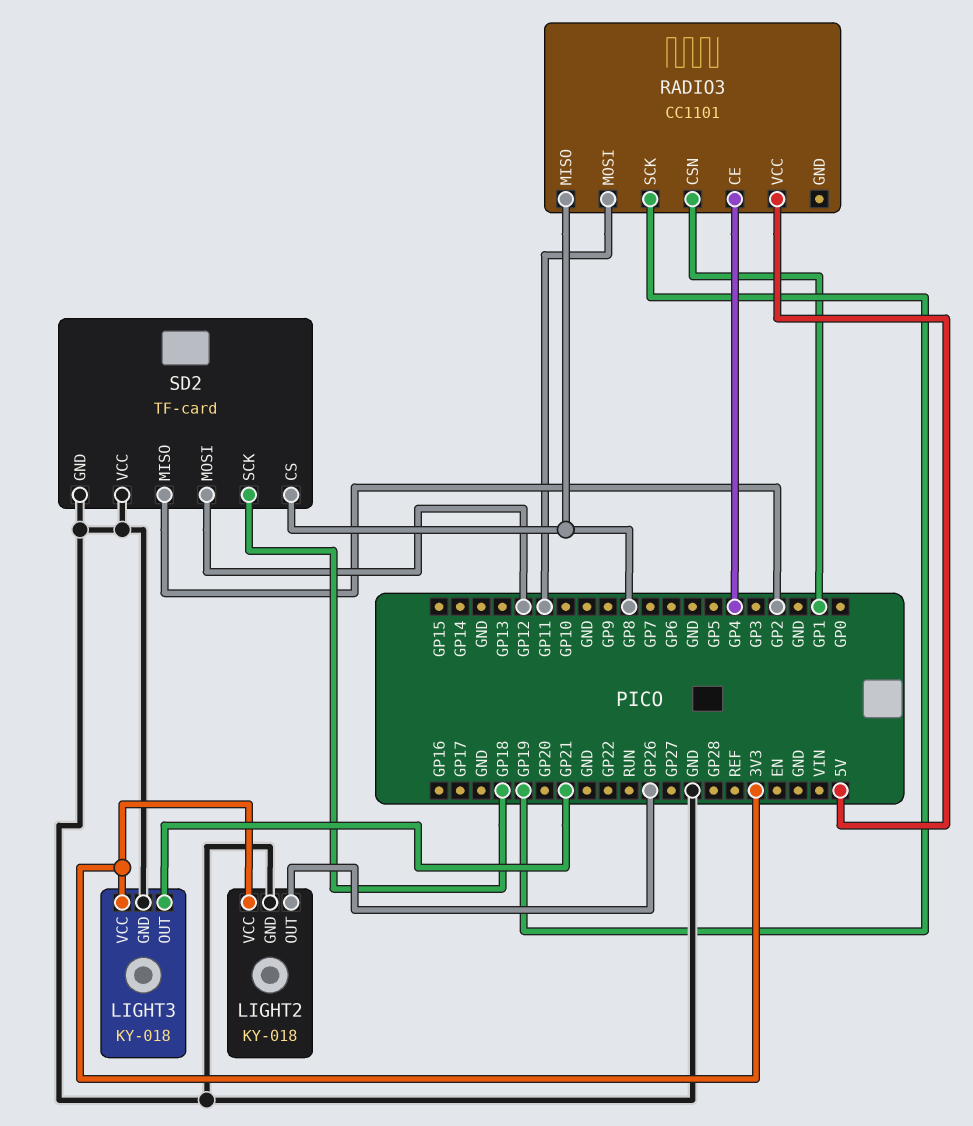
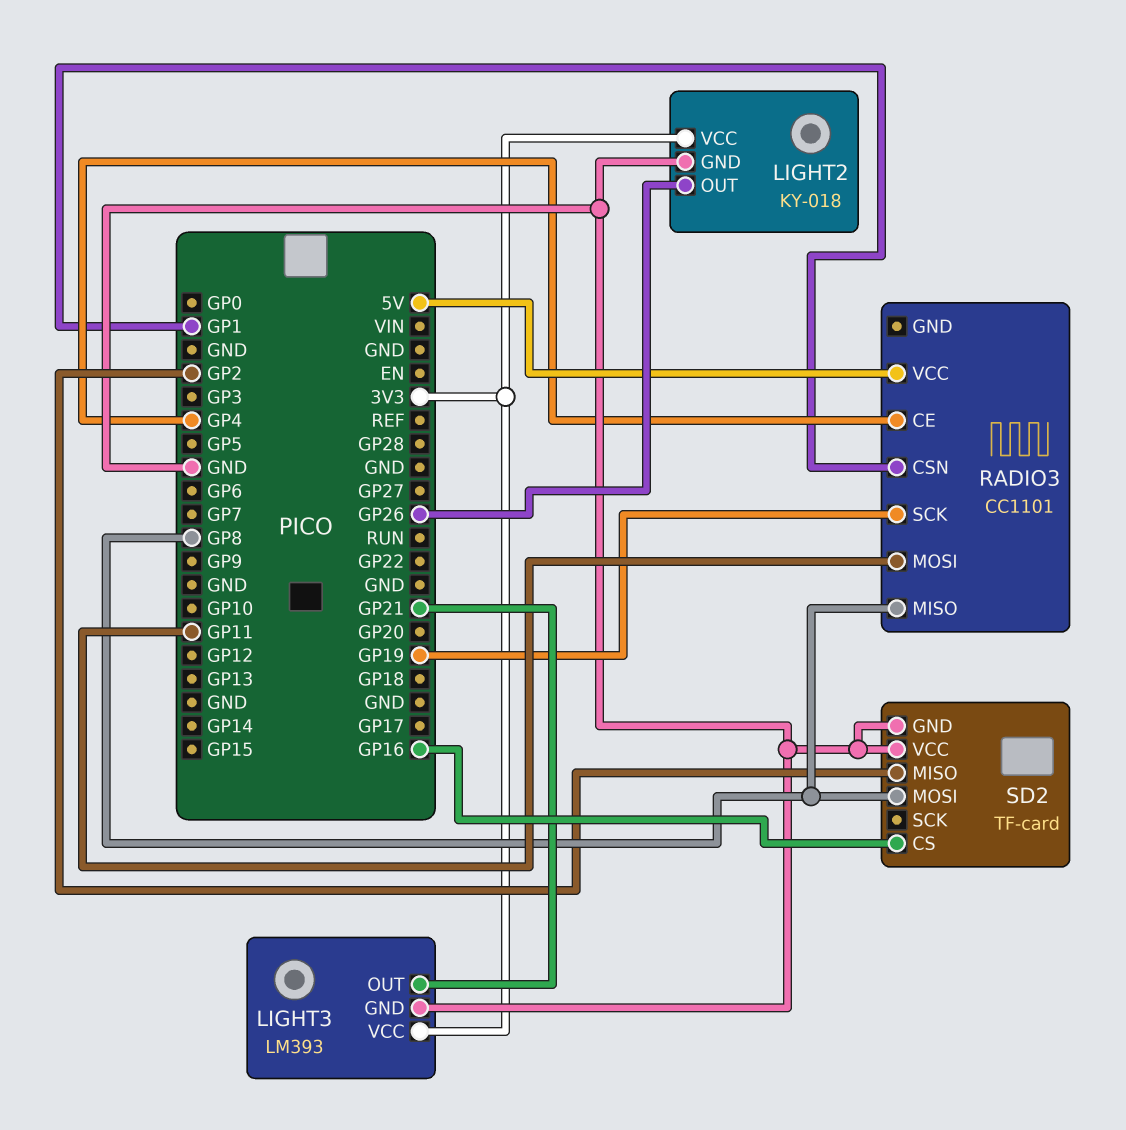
LIGHT3: KY-018 -> LM393
SD2 pin CS: GP8 -> GP16
SD2 pin MOSI: GP12 -> GP8
SD2 pin SCK: GP18 -> none

